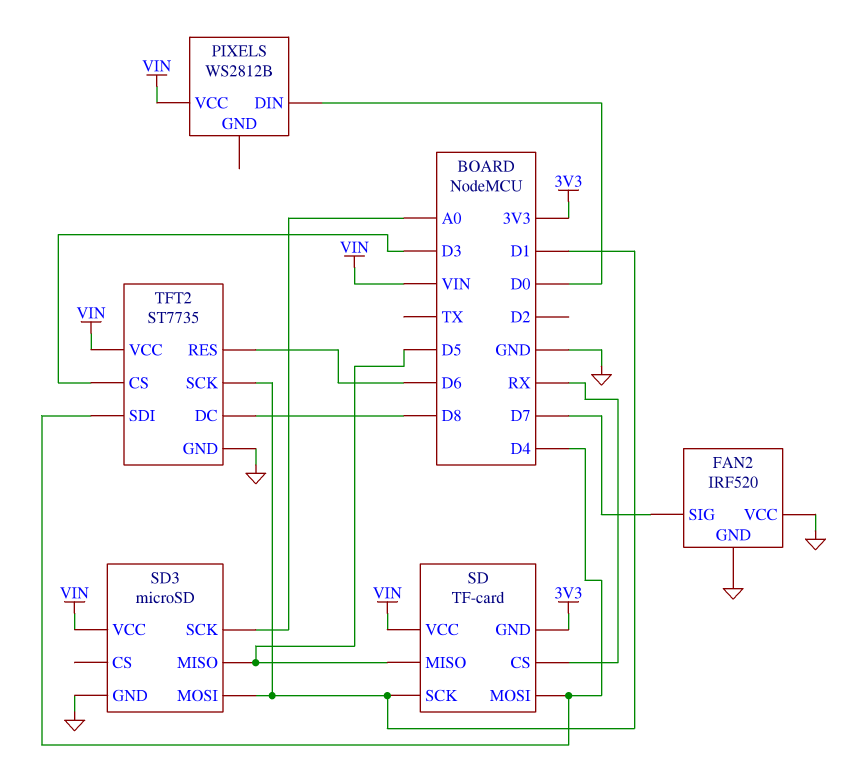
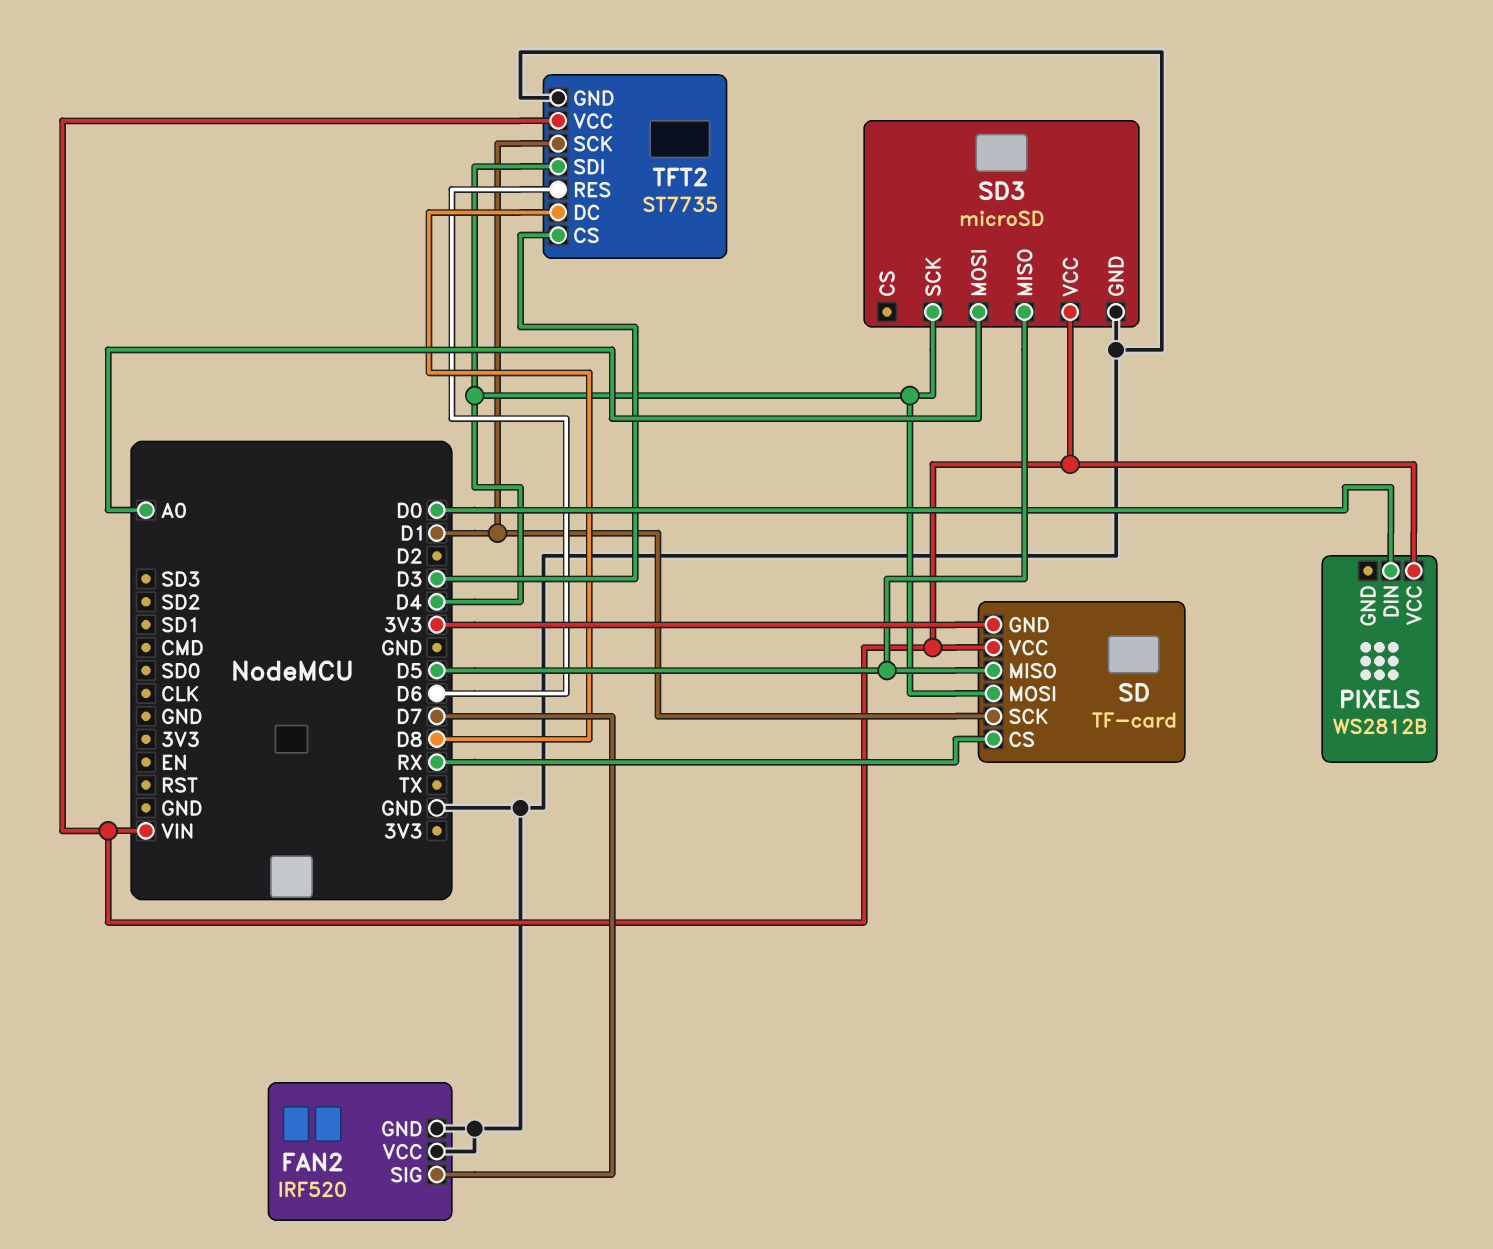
SD3 pin MOSI: D1 -> A0
SD3 pin SCK: A0 -> D4

